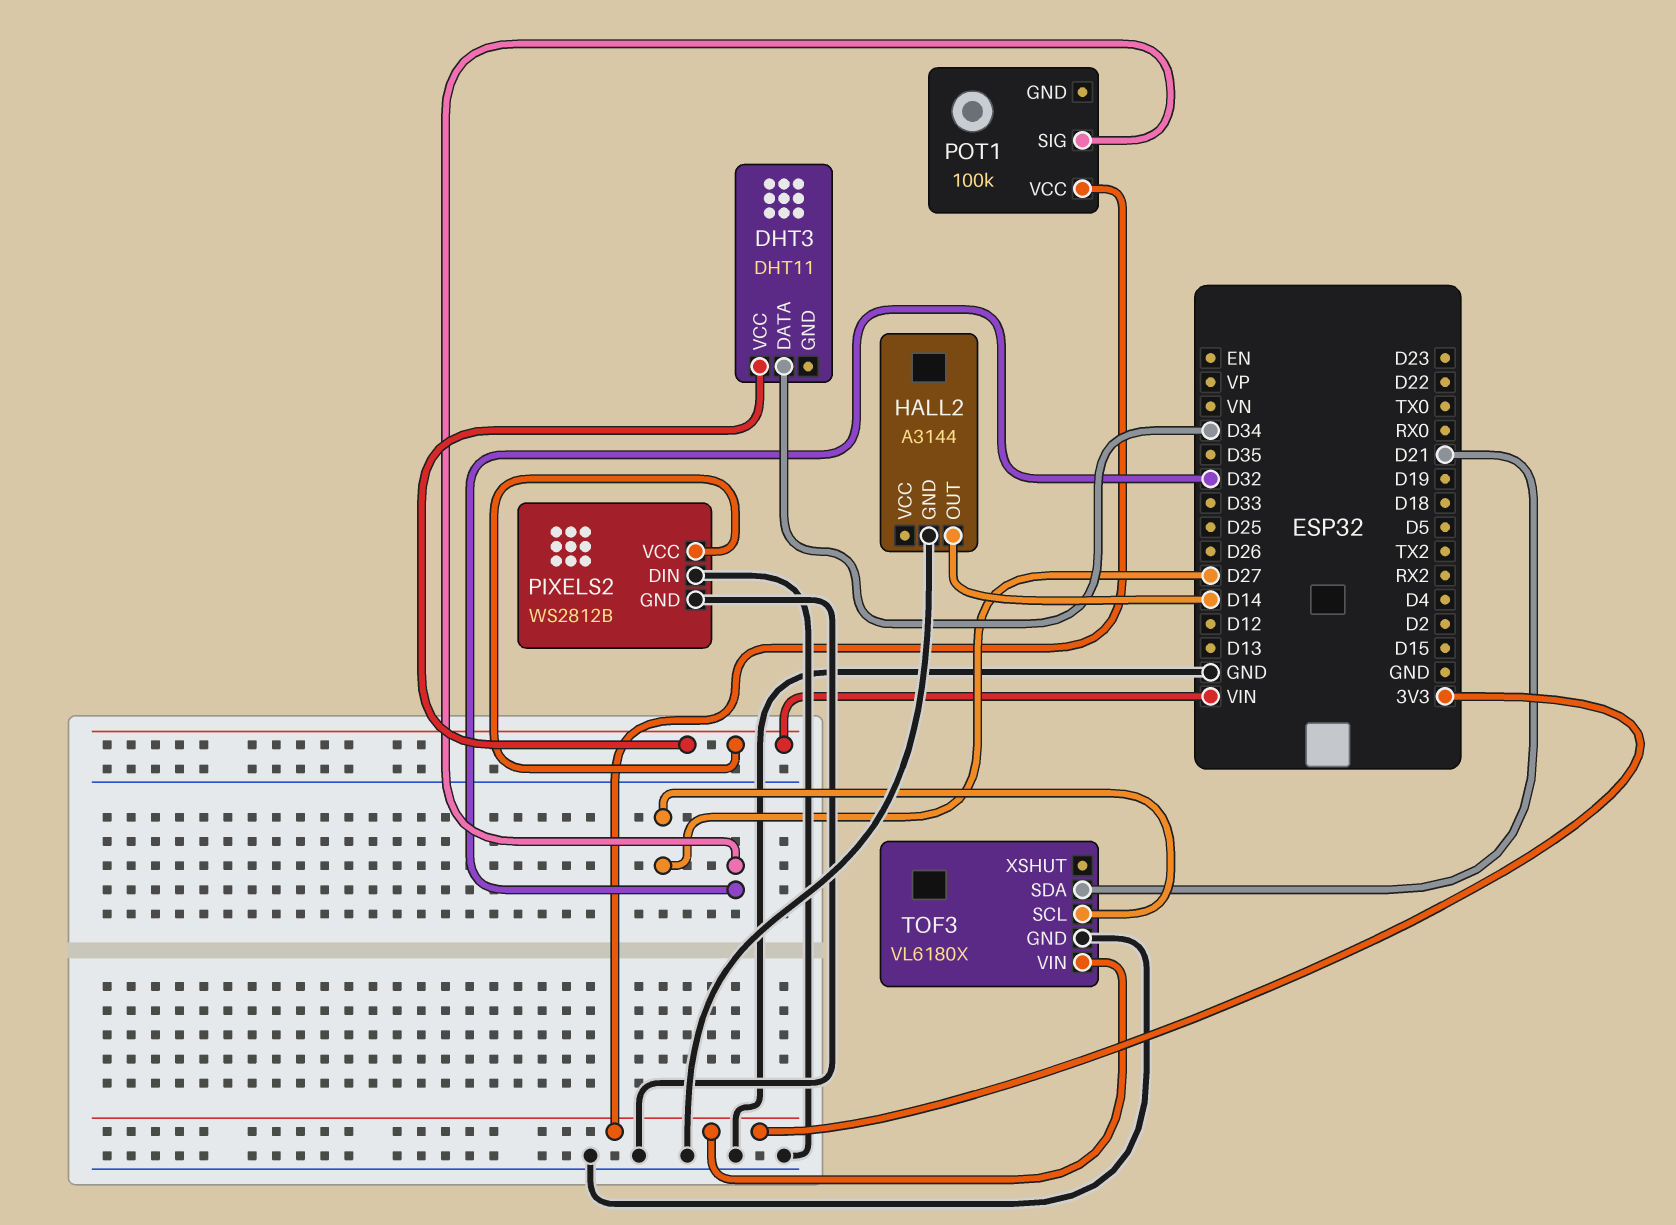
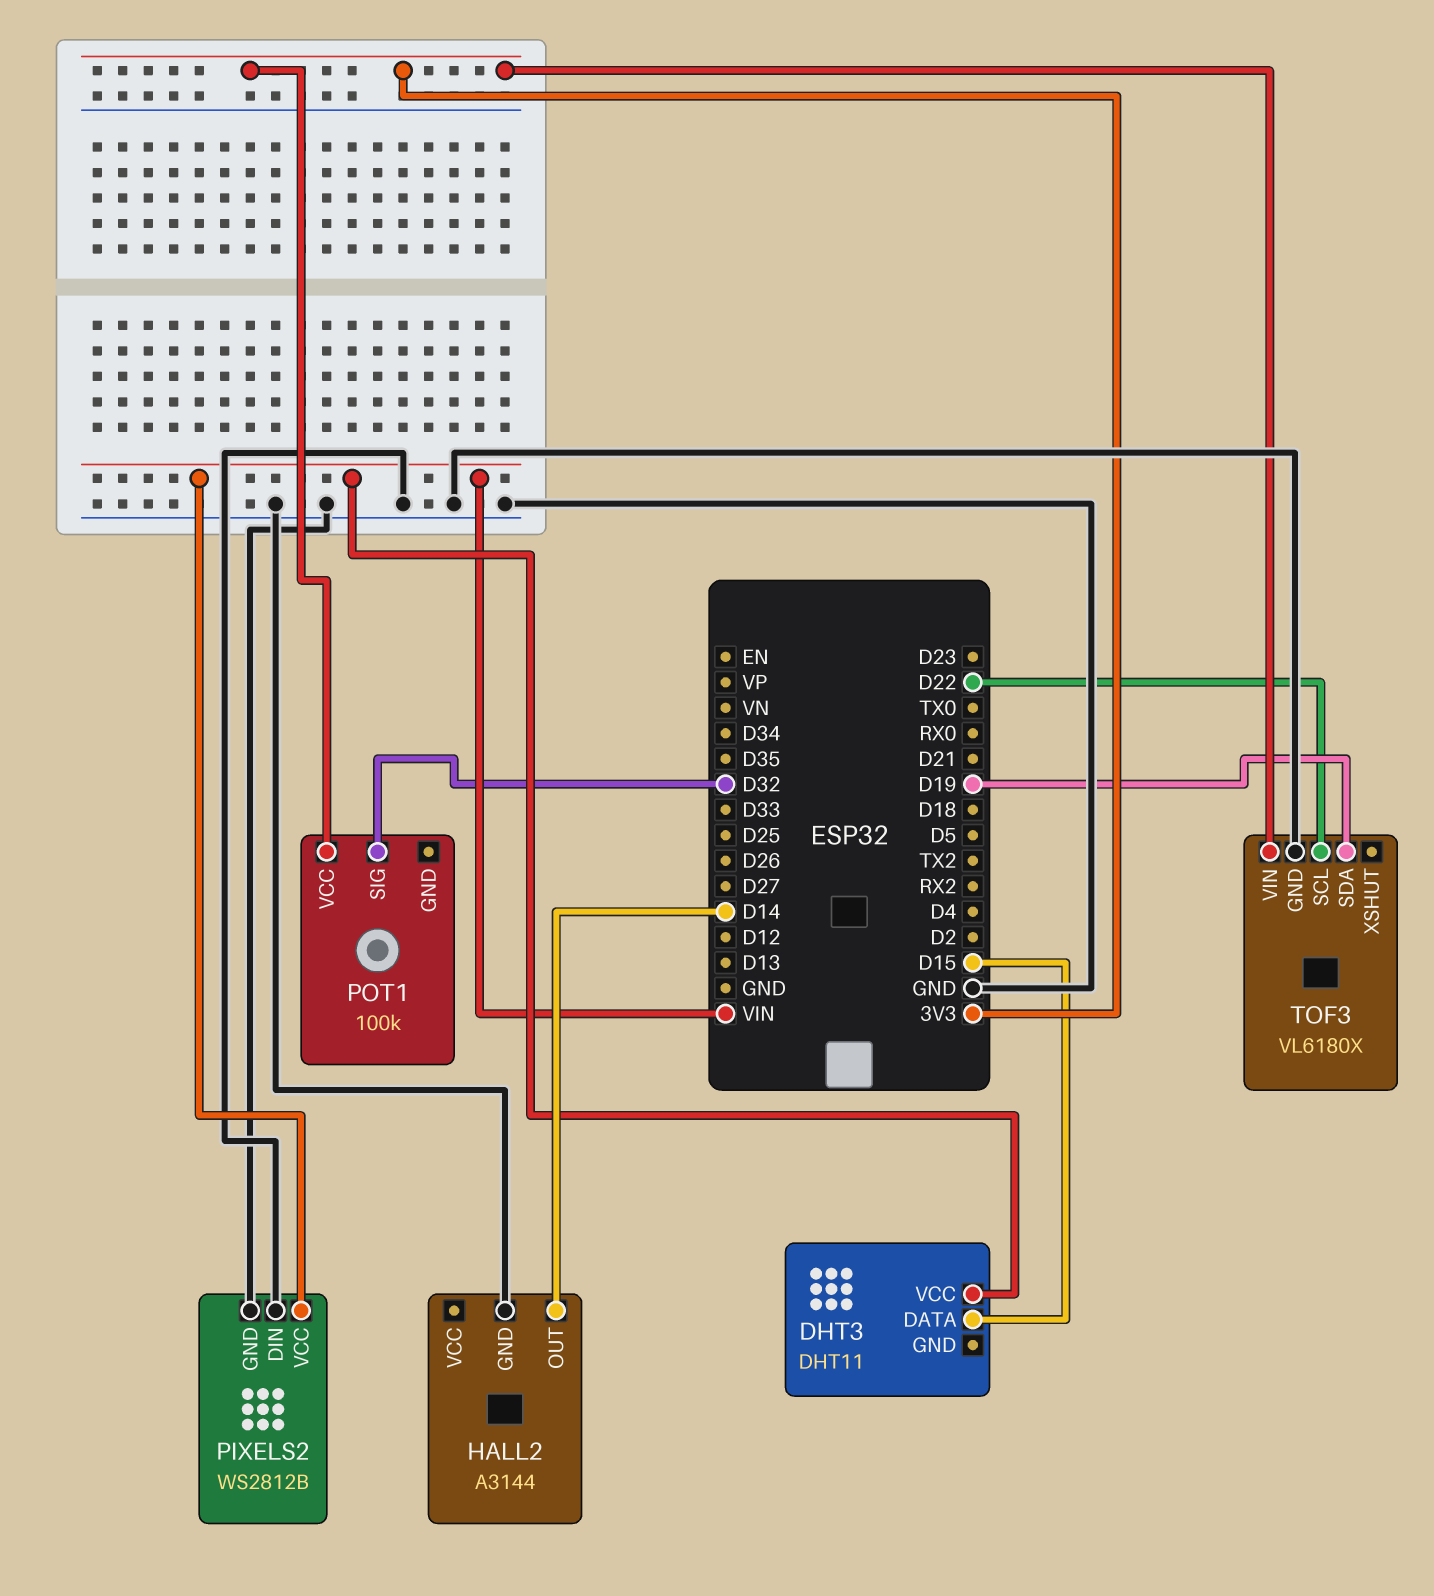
DHT3 pin DATA: D34 -> D15
TOF3 pin SCL: D27 -> D22
TOF3 pin SDA: D21 -> D19

